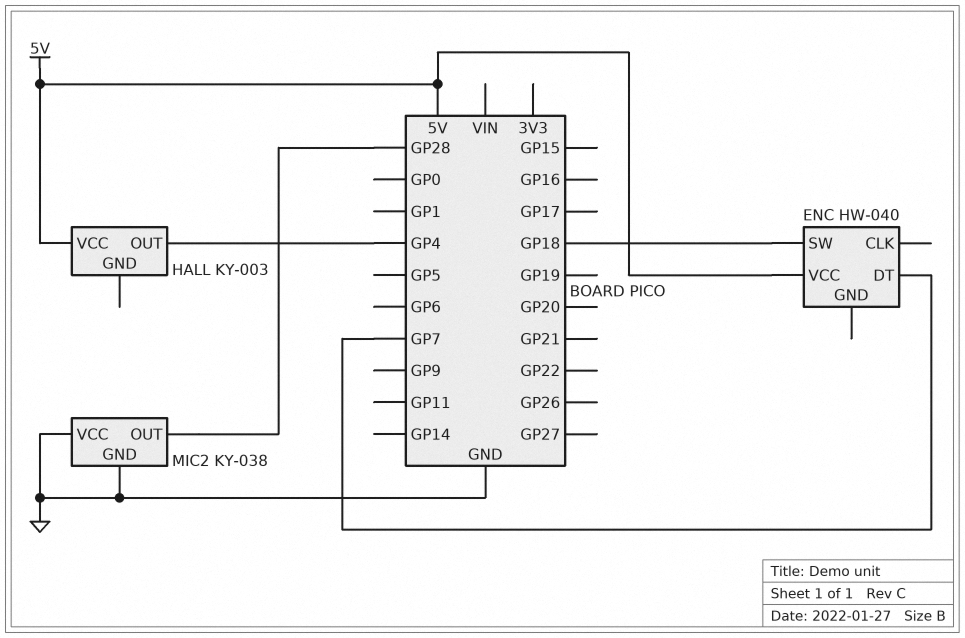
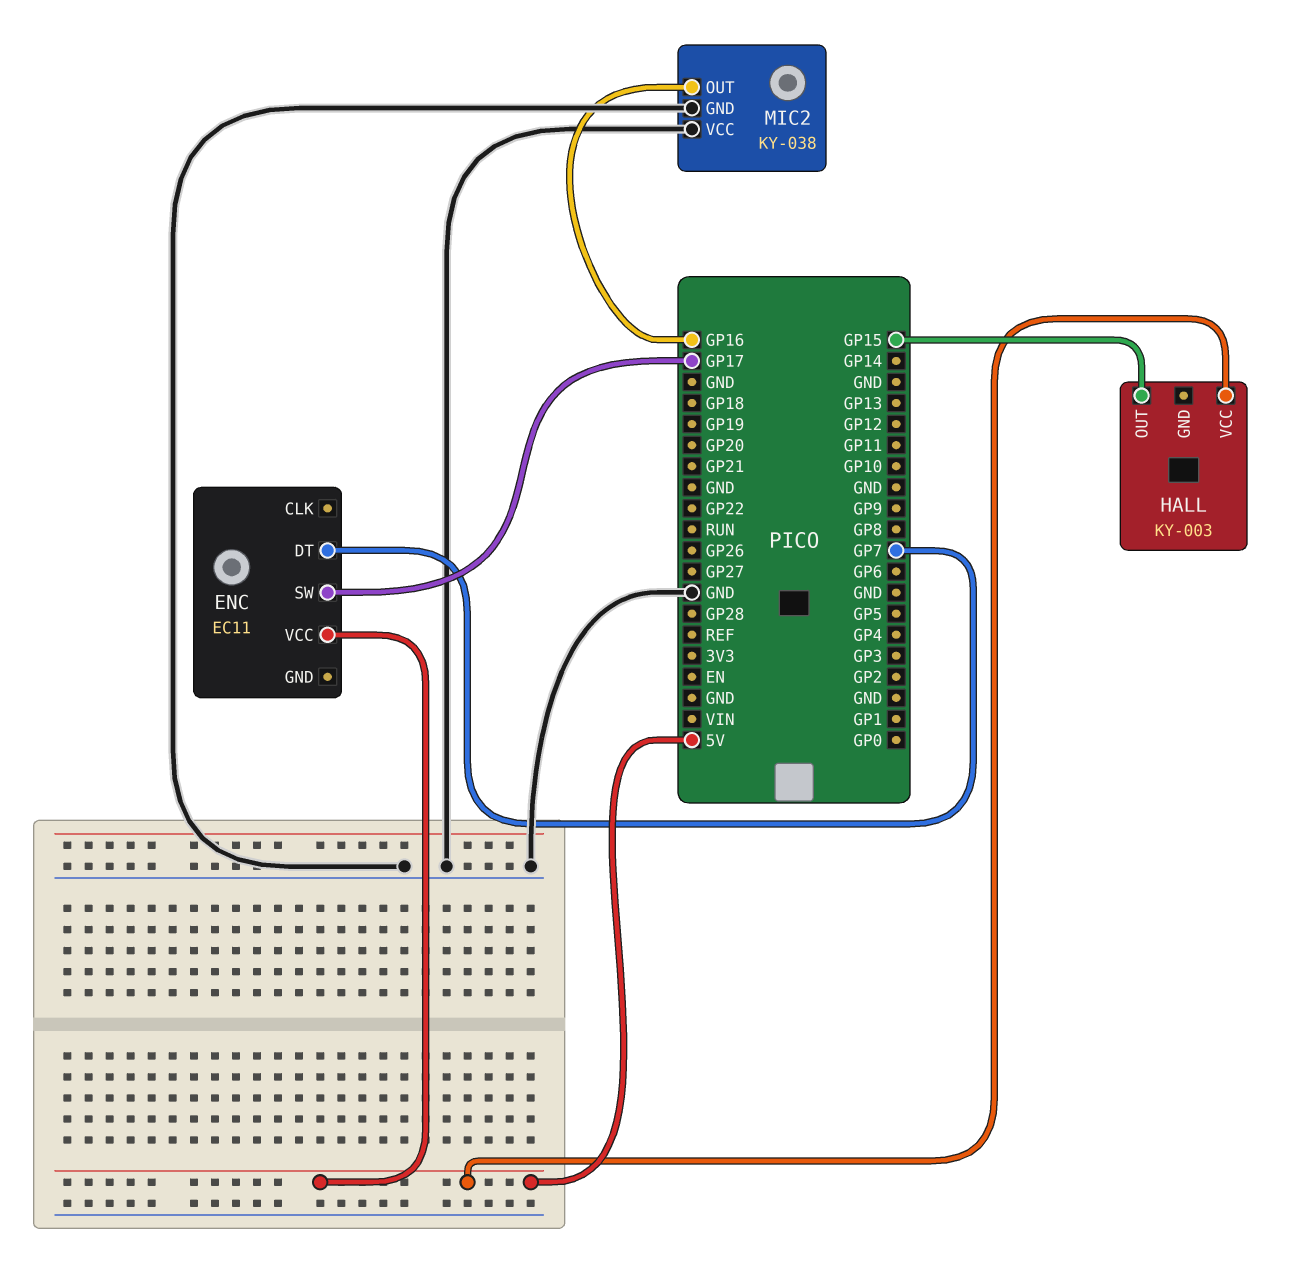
ENC: HW-040 -> EC11
ENC pin SW: GP18 -> GP17
HALL pin OUT: GP4 -> GP15
MIC2 pin OUT: GP28 -> GP16

